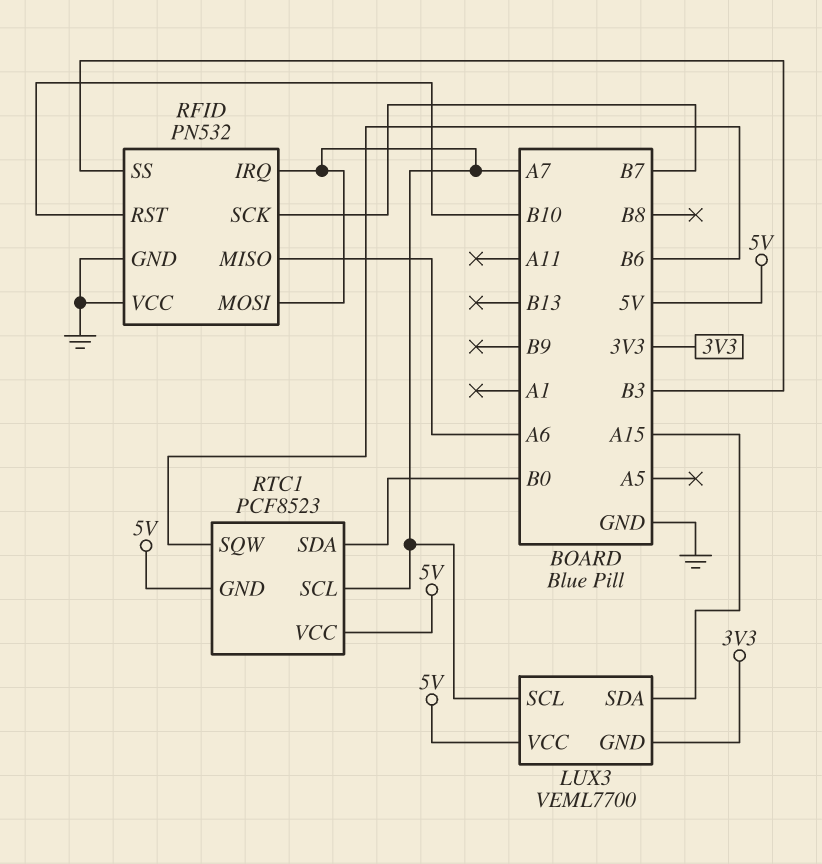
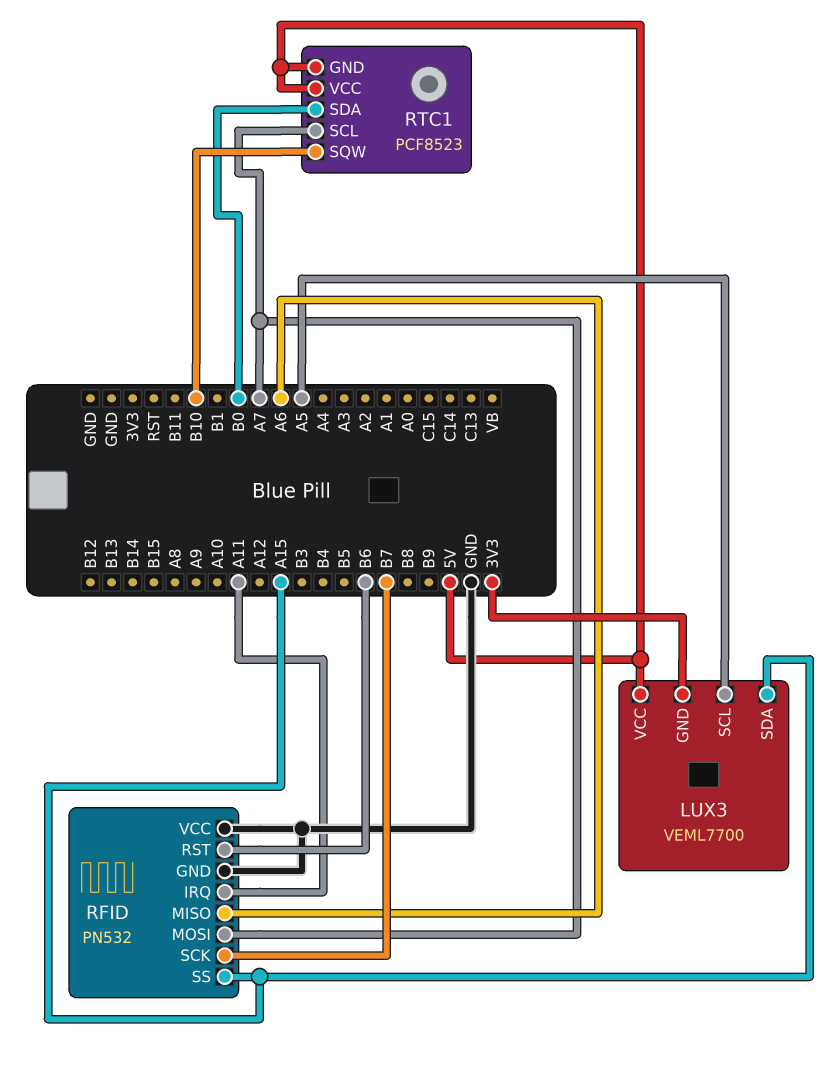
LUX3 pin SCL: A7 -> A5
RFID pin IRQ: A7 -> A11
RFID pin RST: B10 -> B6
RFID pin SS: B3 -> A15
RTC1 pin SQW: B6 -> B10

